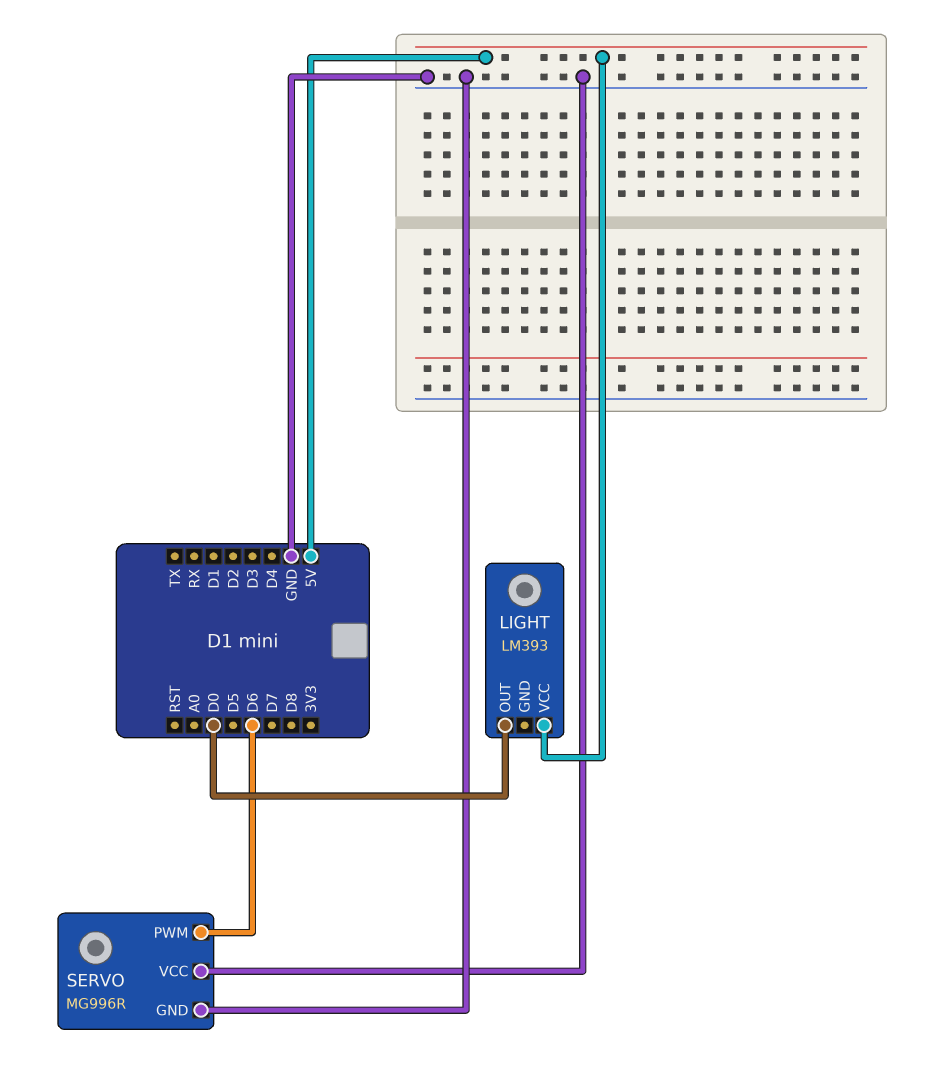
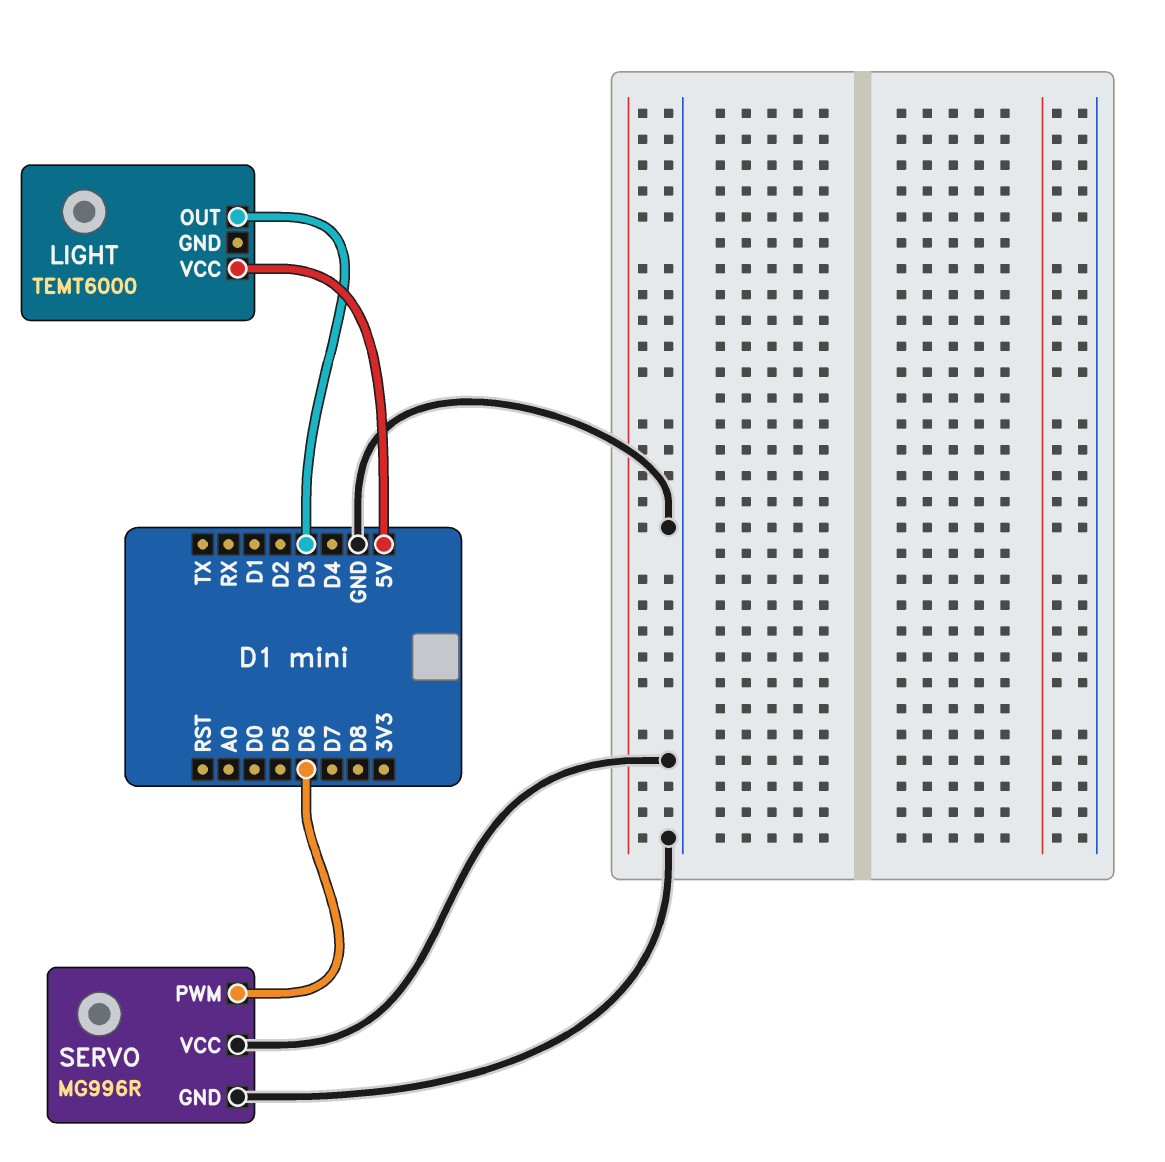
LIGHT: LM393 -> TEMT6000
LIGHT pin OUT: D0 -> D3

